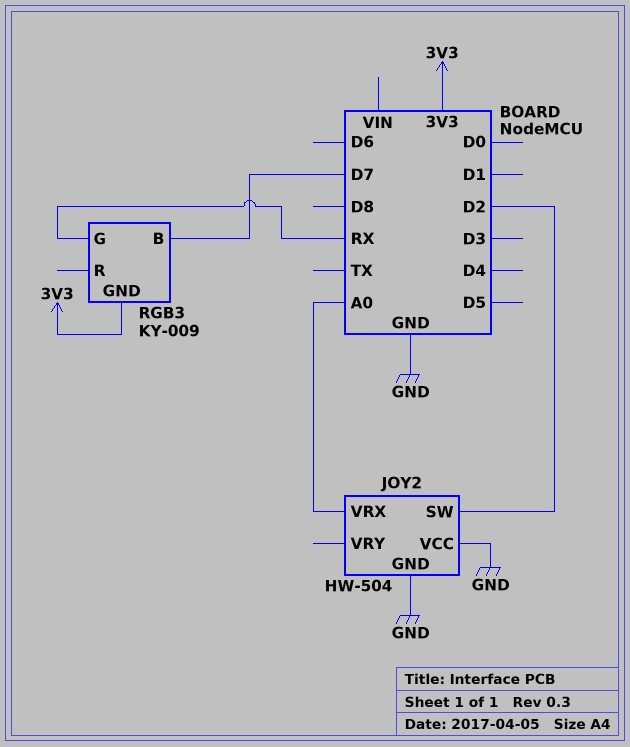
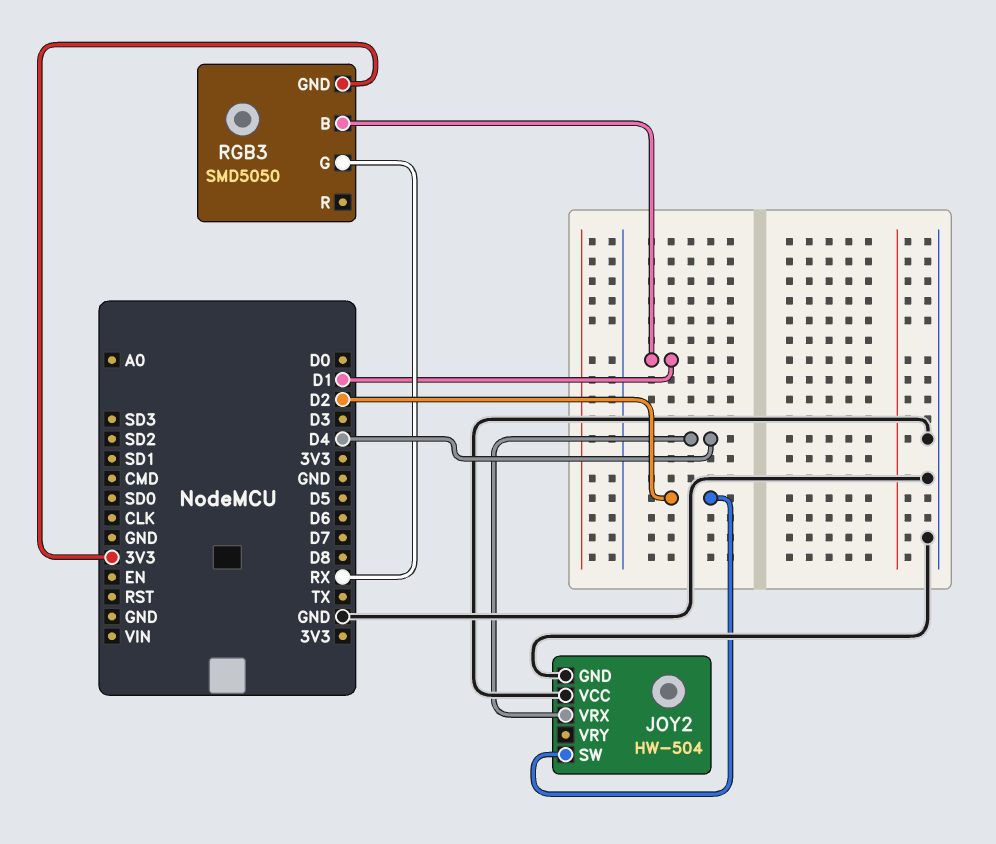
JOY2 pin VRX: A0 -> D4
RGB3: KY-009 -> SMD5050
RGB3 pin B: D7 -> D1

